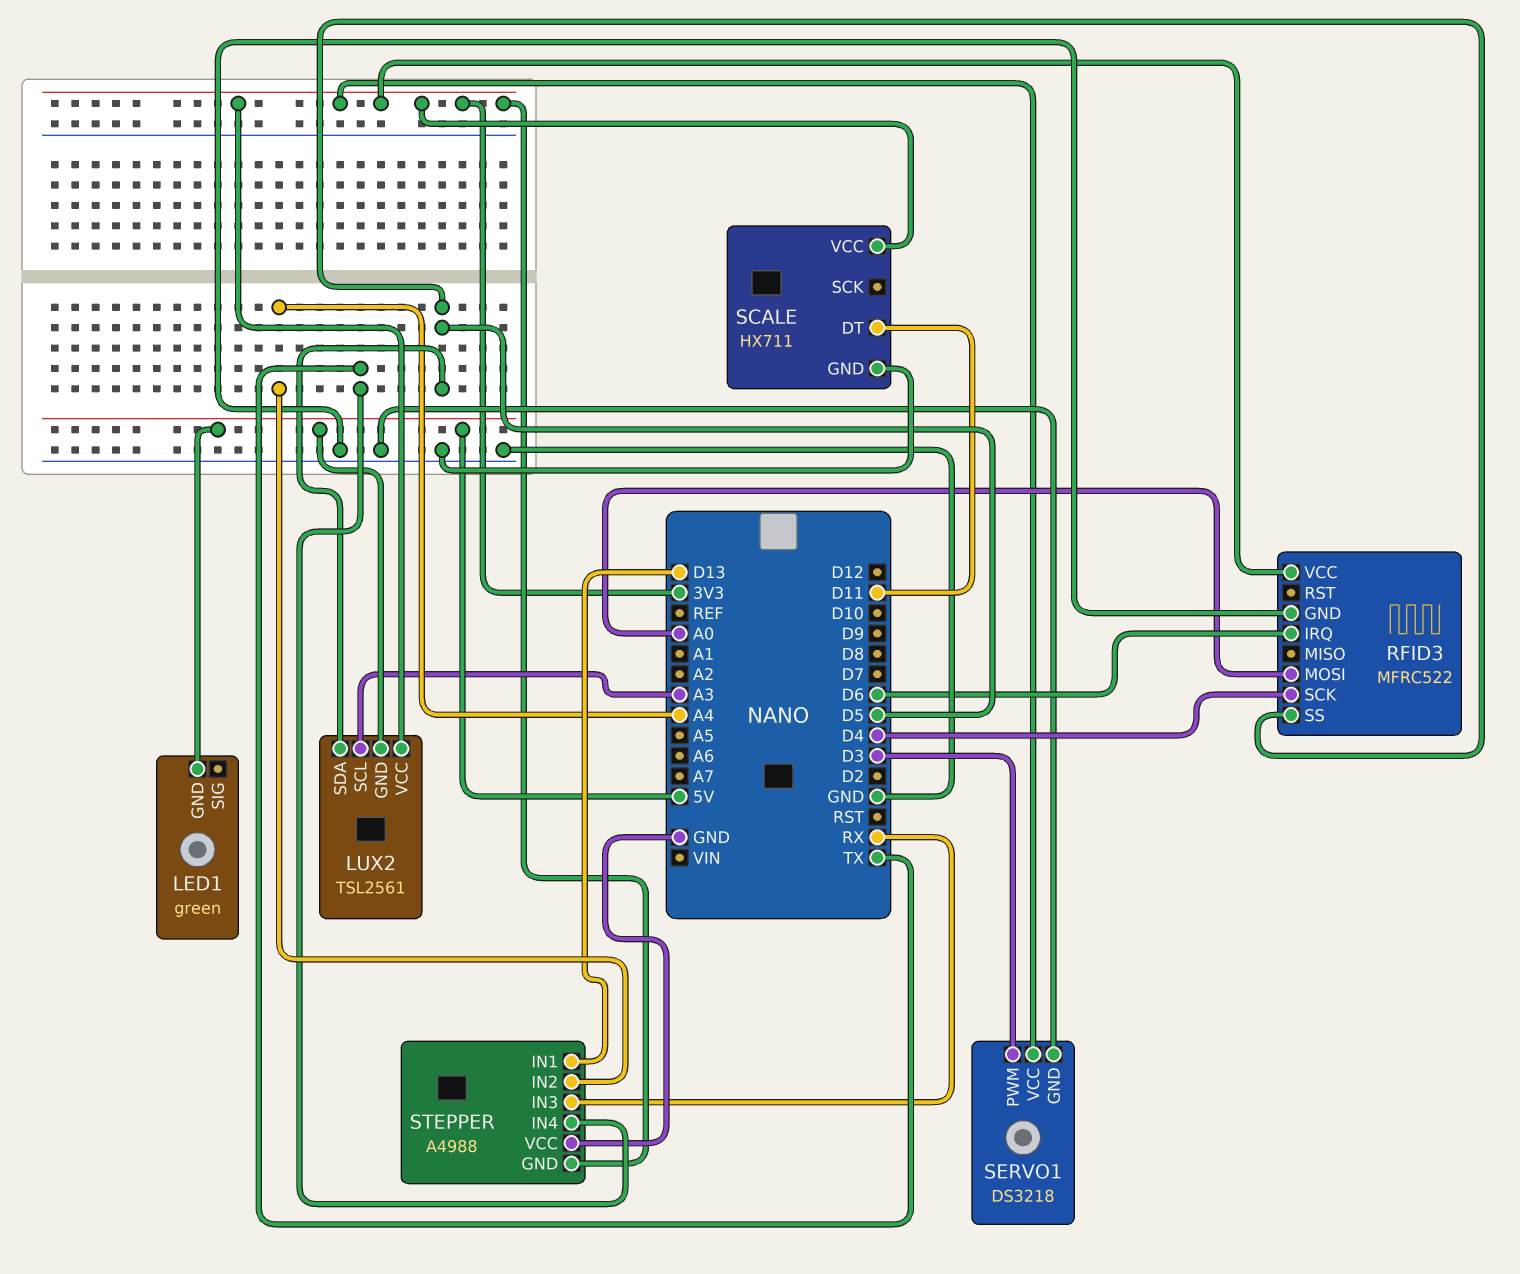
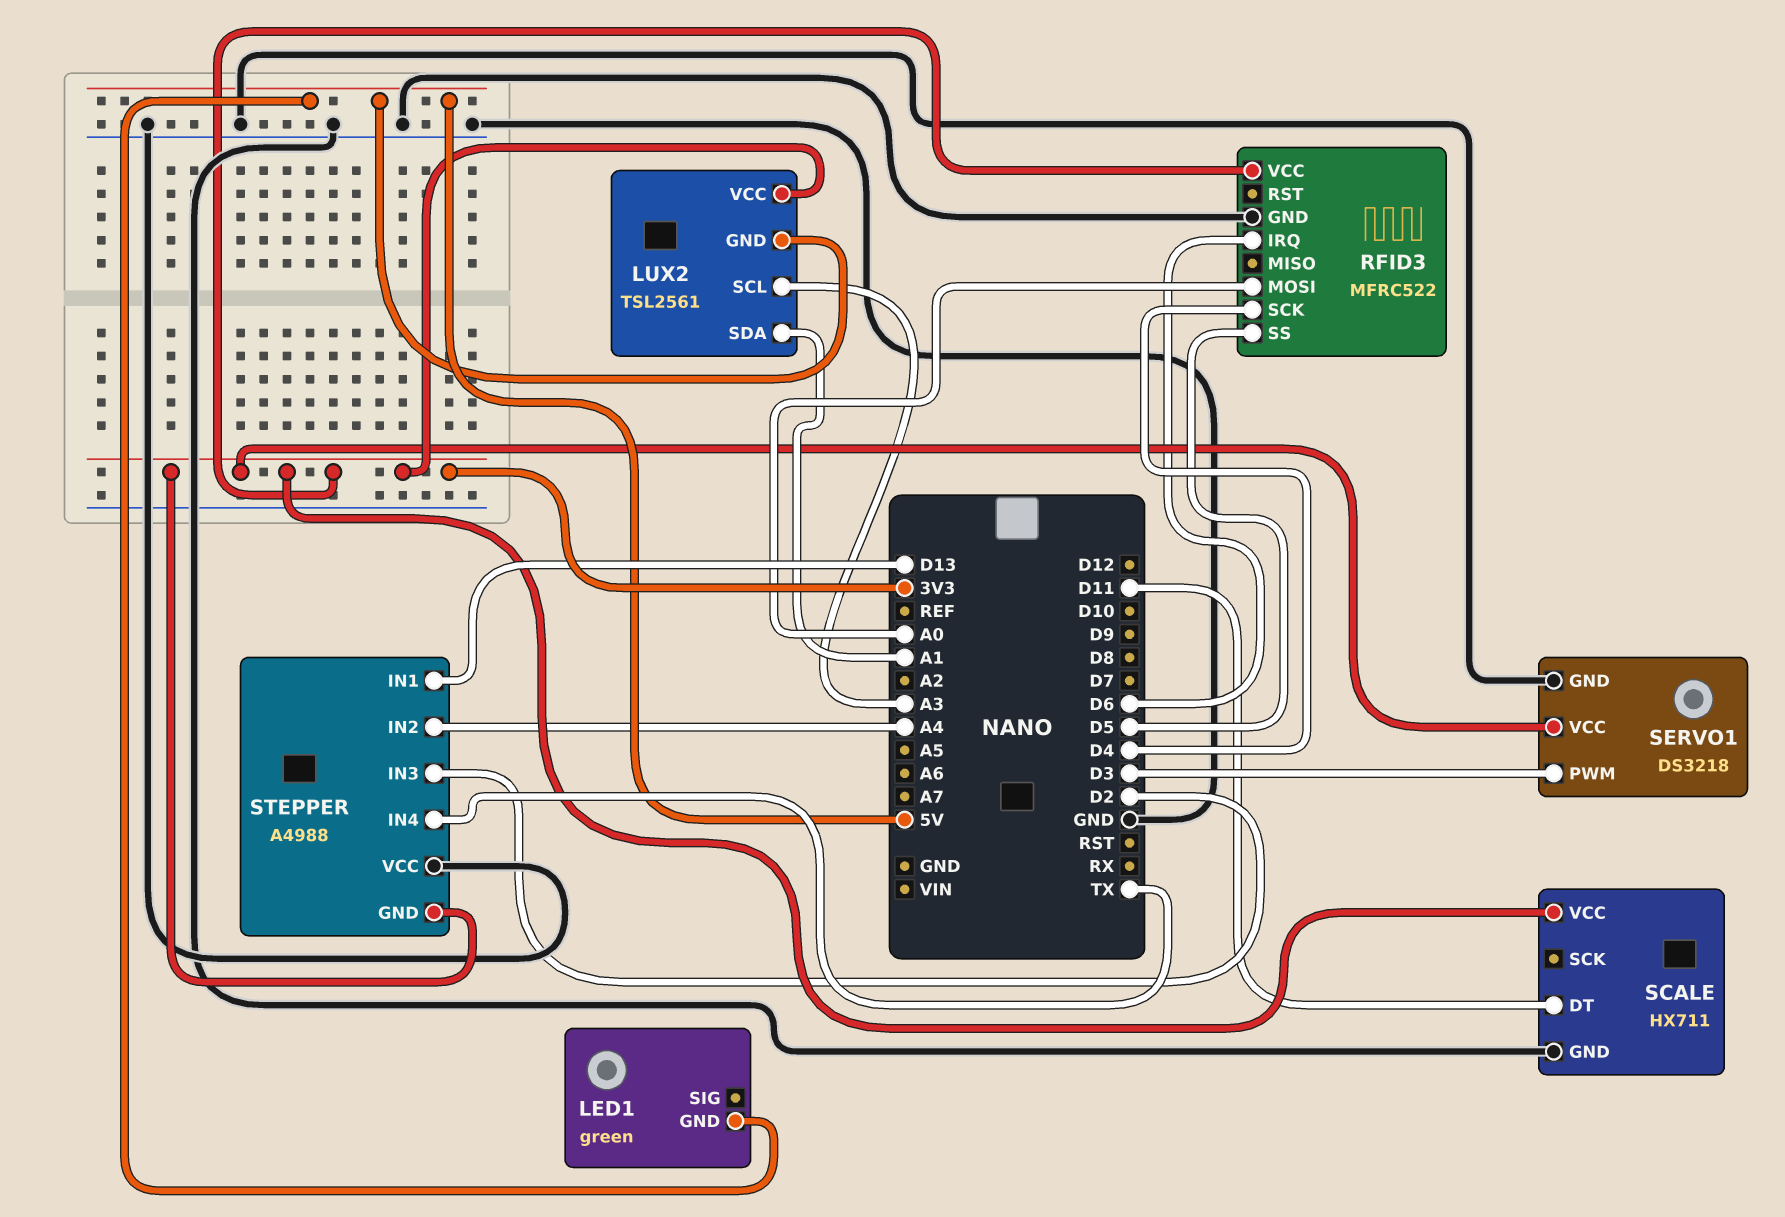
LUX2 pin SDA: D5 -> A1
STEPPER pin IN3: RX -> D2

